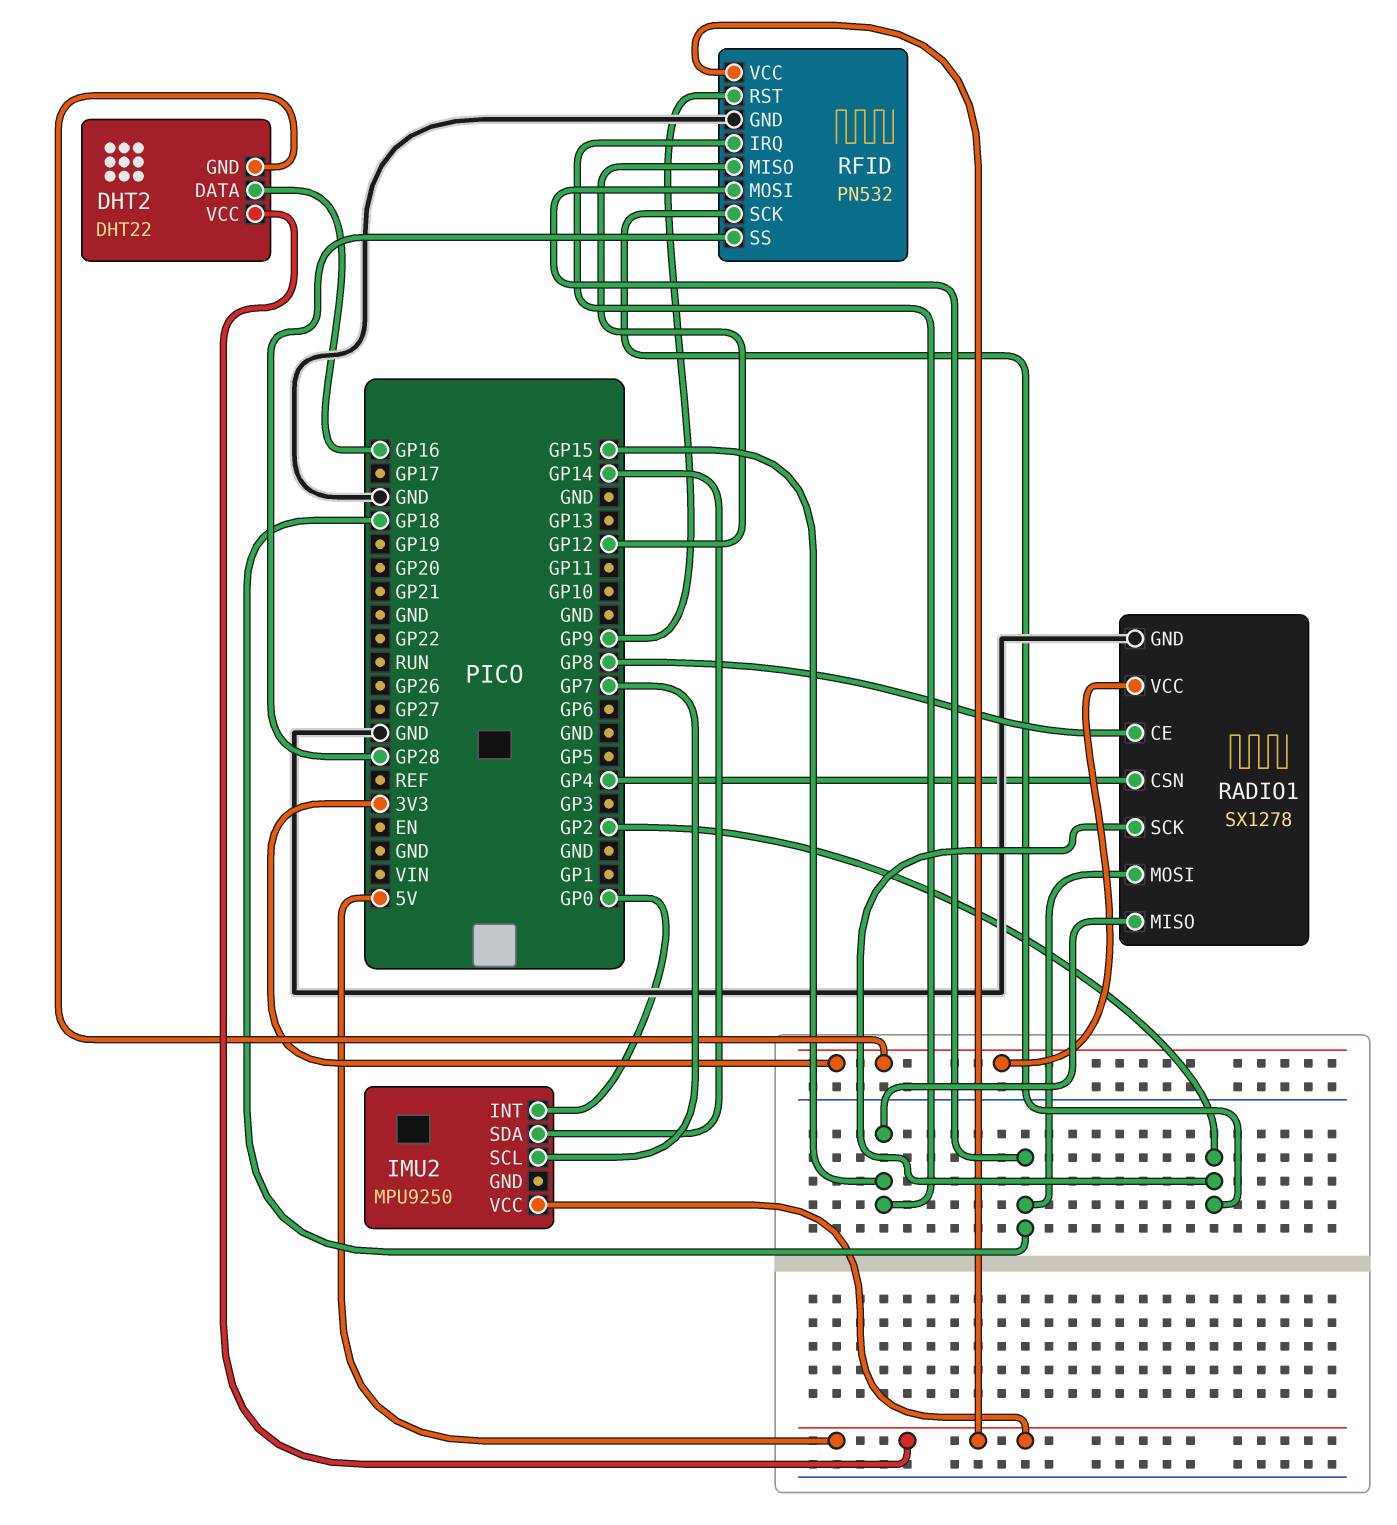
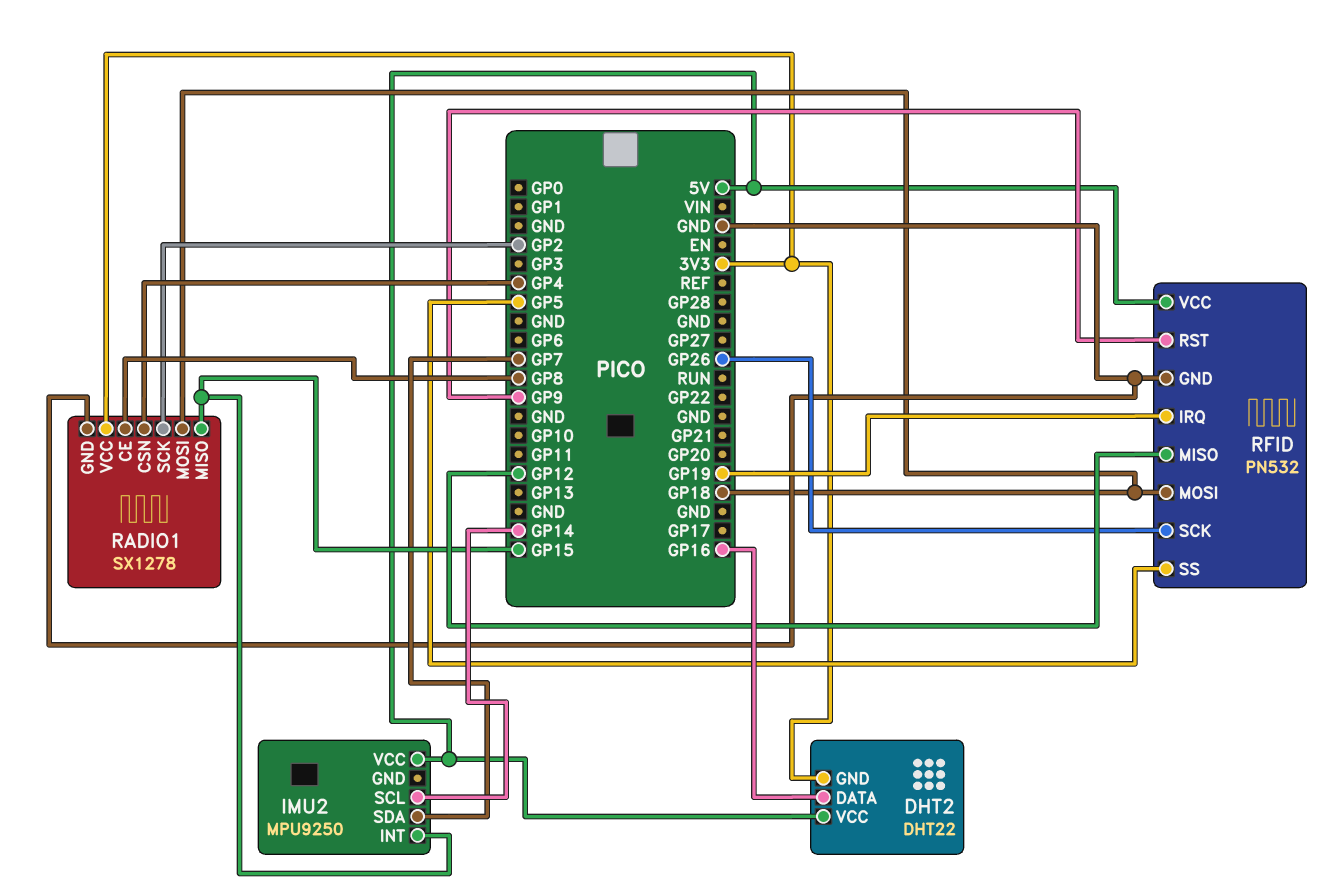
IMU2 pin INT: GP0 -> GP15
IMU2 pin SCL: GP7 -> GP14
IMU2 pin SDA: GP14 -> GP7
RFID pin IRQ: GP15 -> GP19
RFID pin SCK: GP2 -> GP26
RFID pin SS: GP28 -> GP5

